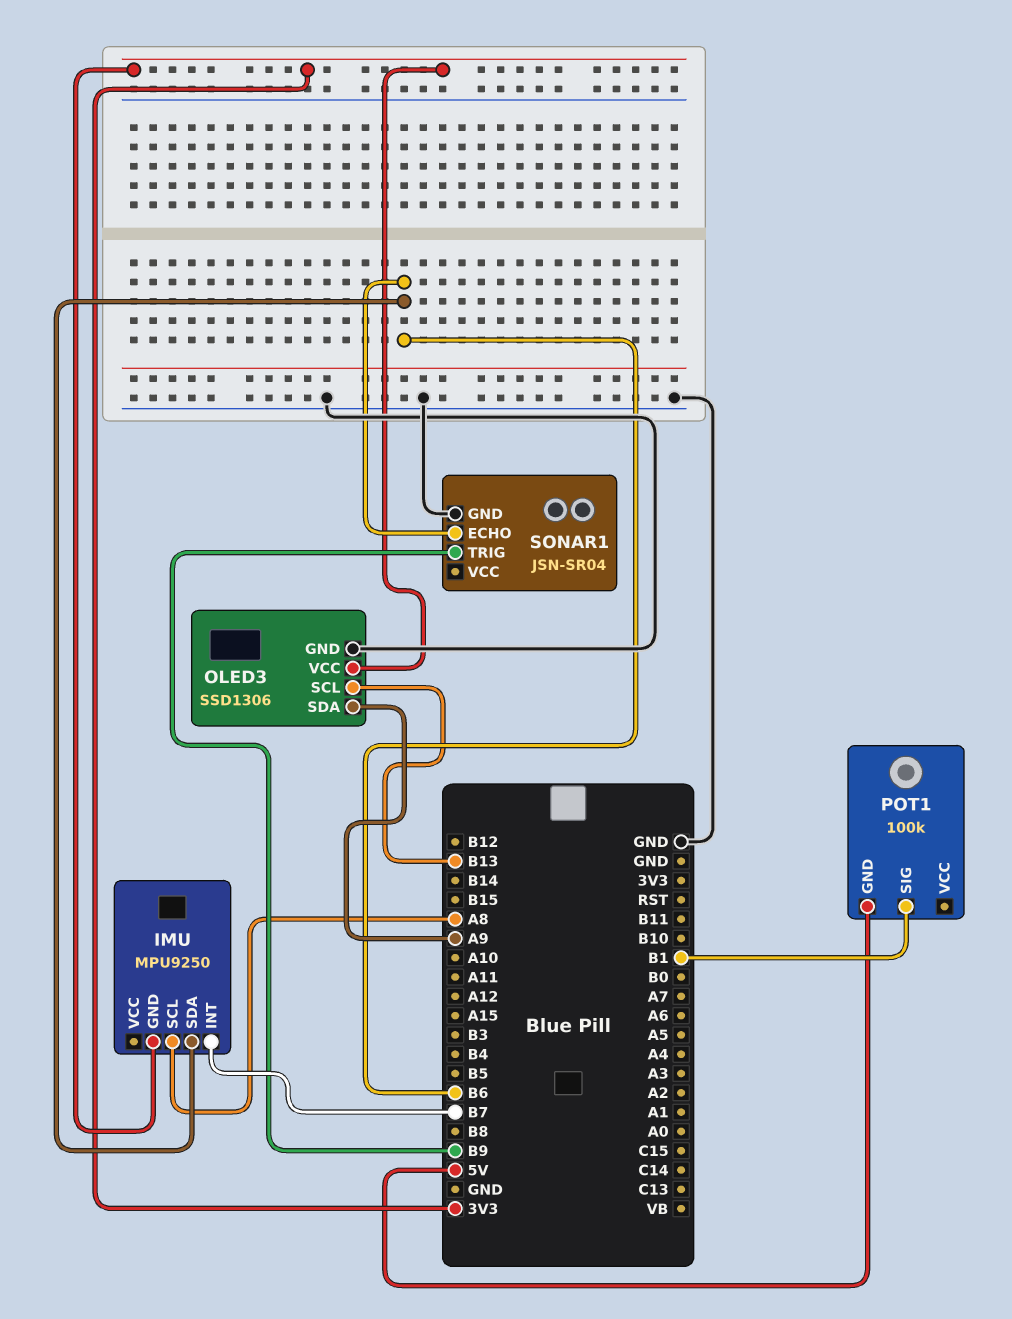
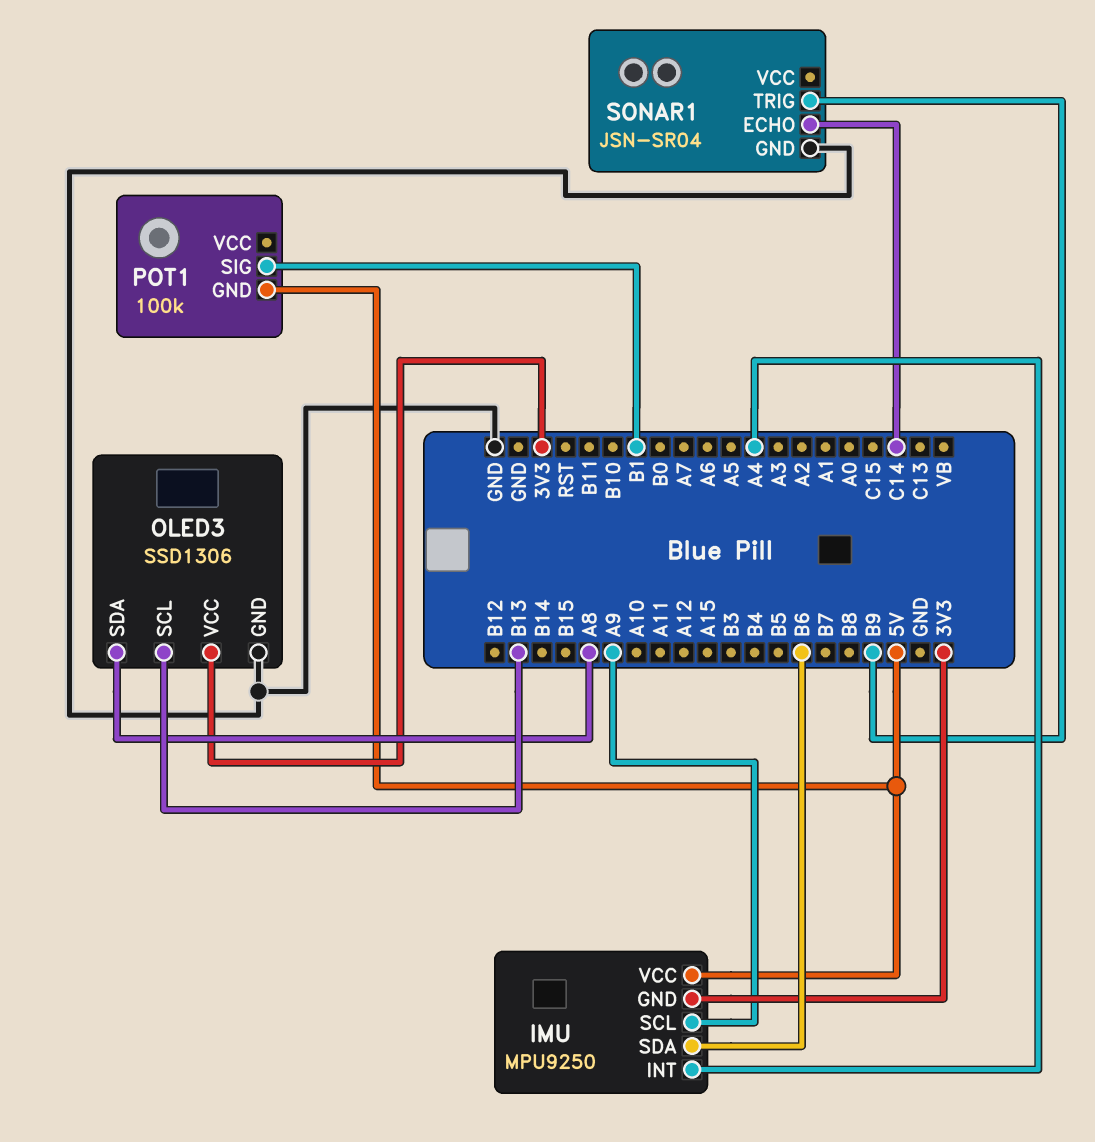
IMU pin INT: B7 -> A4
IMU pin SCL: A8 -> A9
IMU pin VCC: none -> 5V
OLED3 pin SDA: A9 -> A8
SONAR1 pin ECHO: B6 -> C14

